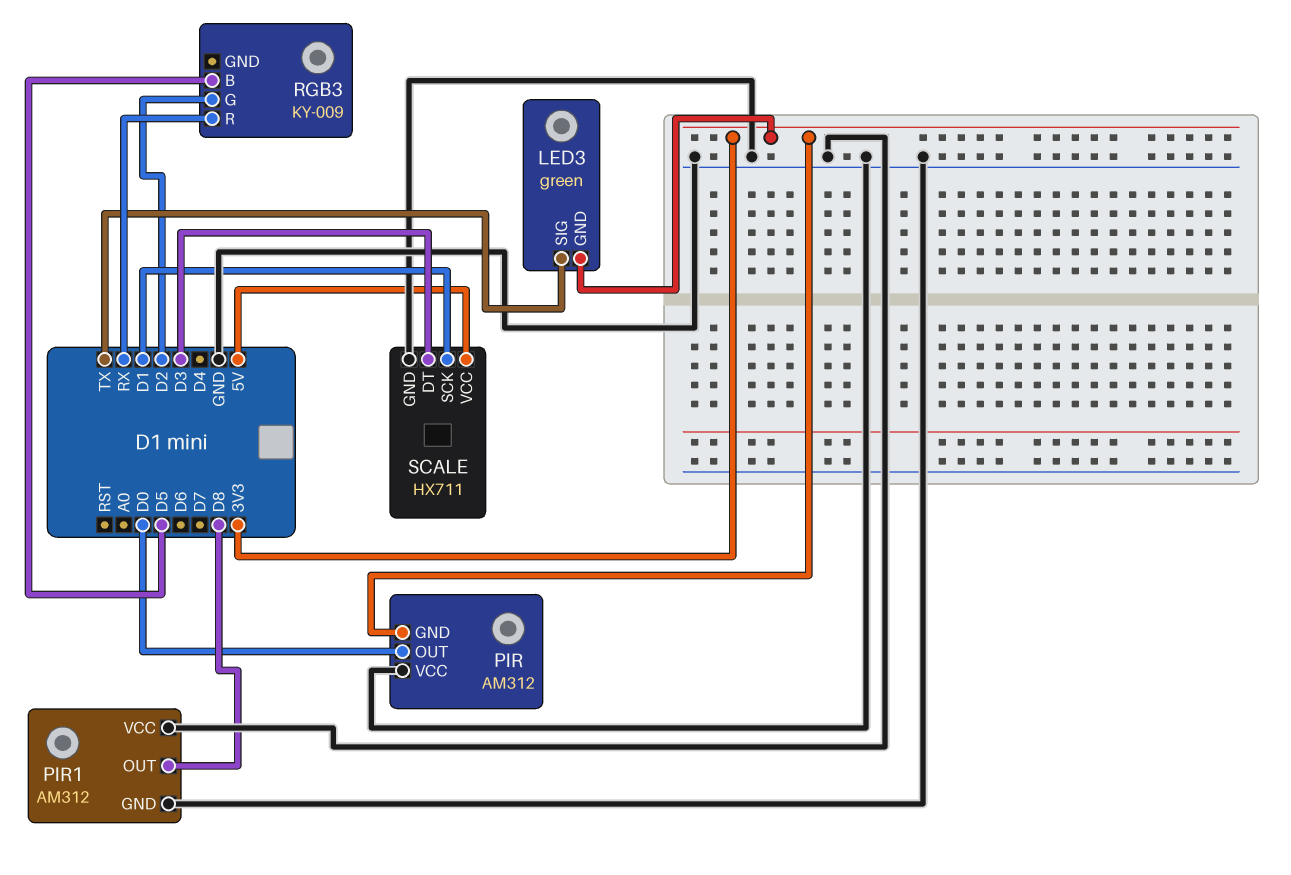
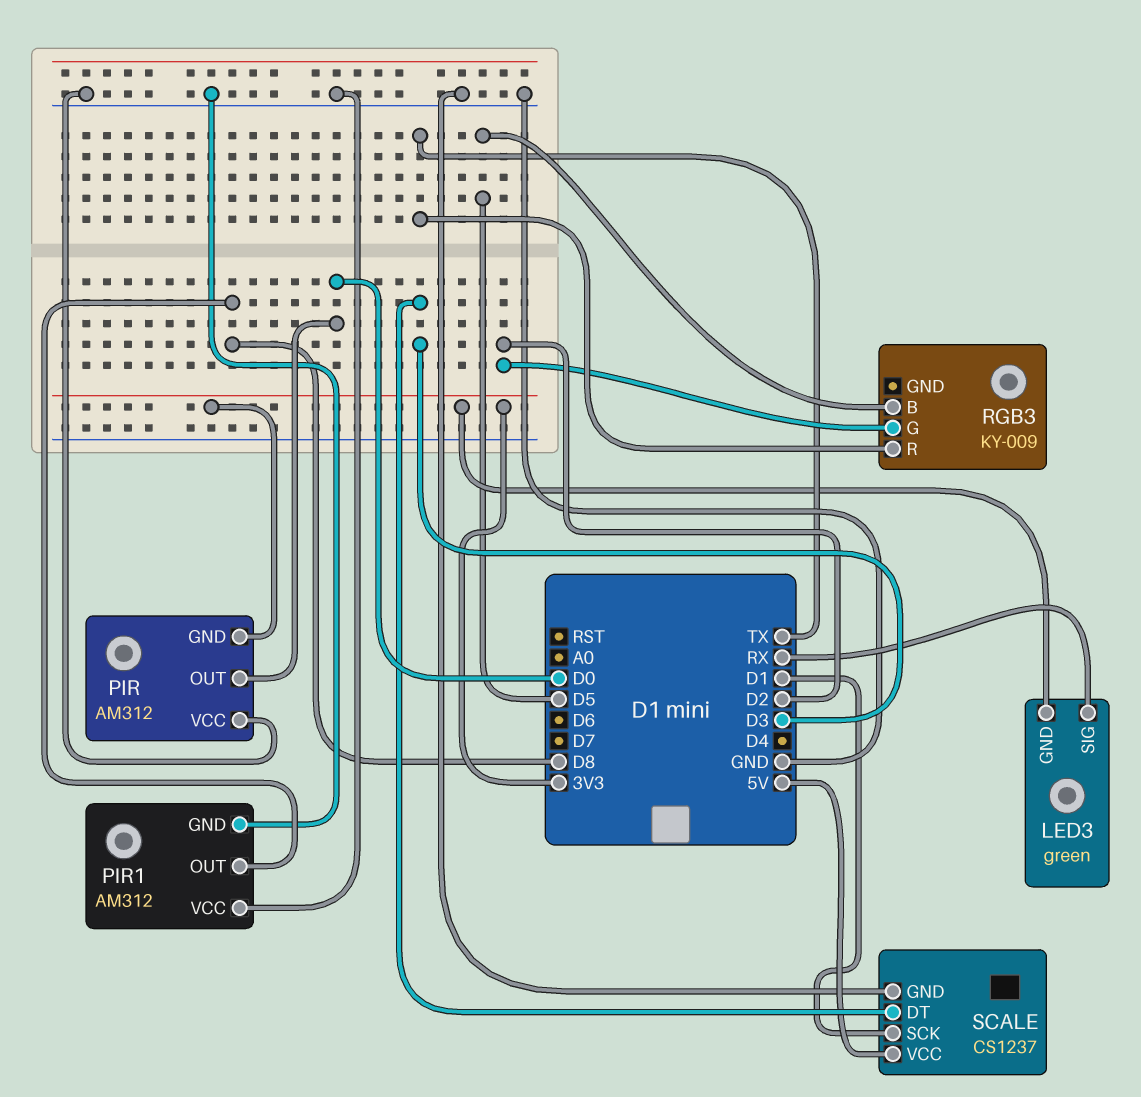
LED3 pin SIG: TX -> RX
RGB3 pin R: RX -> TX
SCALE: HX711 -> CS1237

